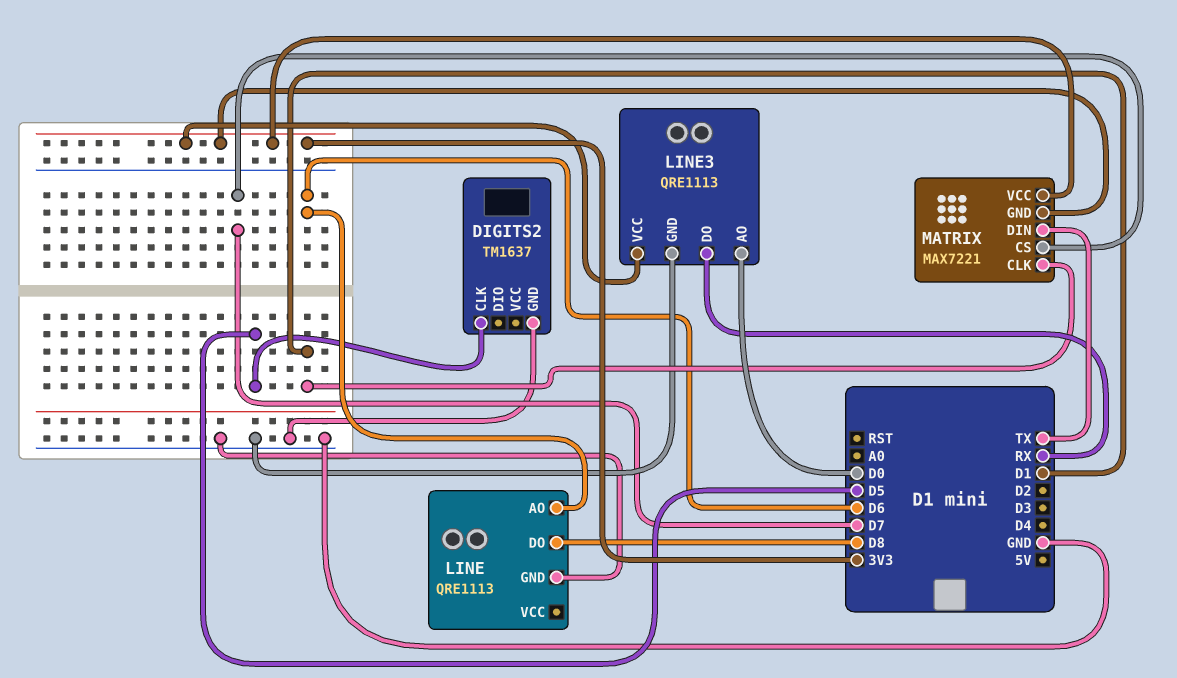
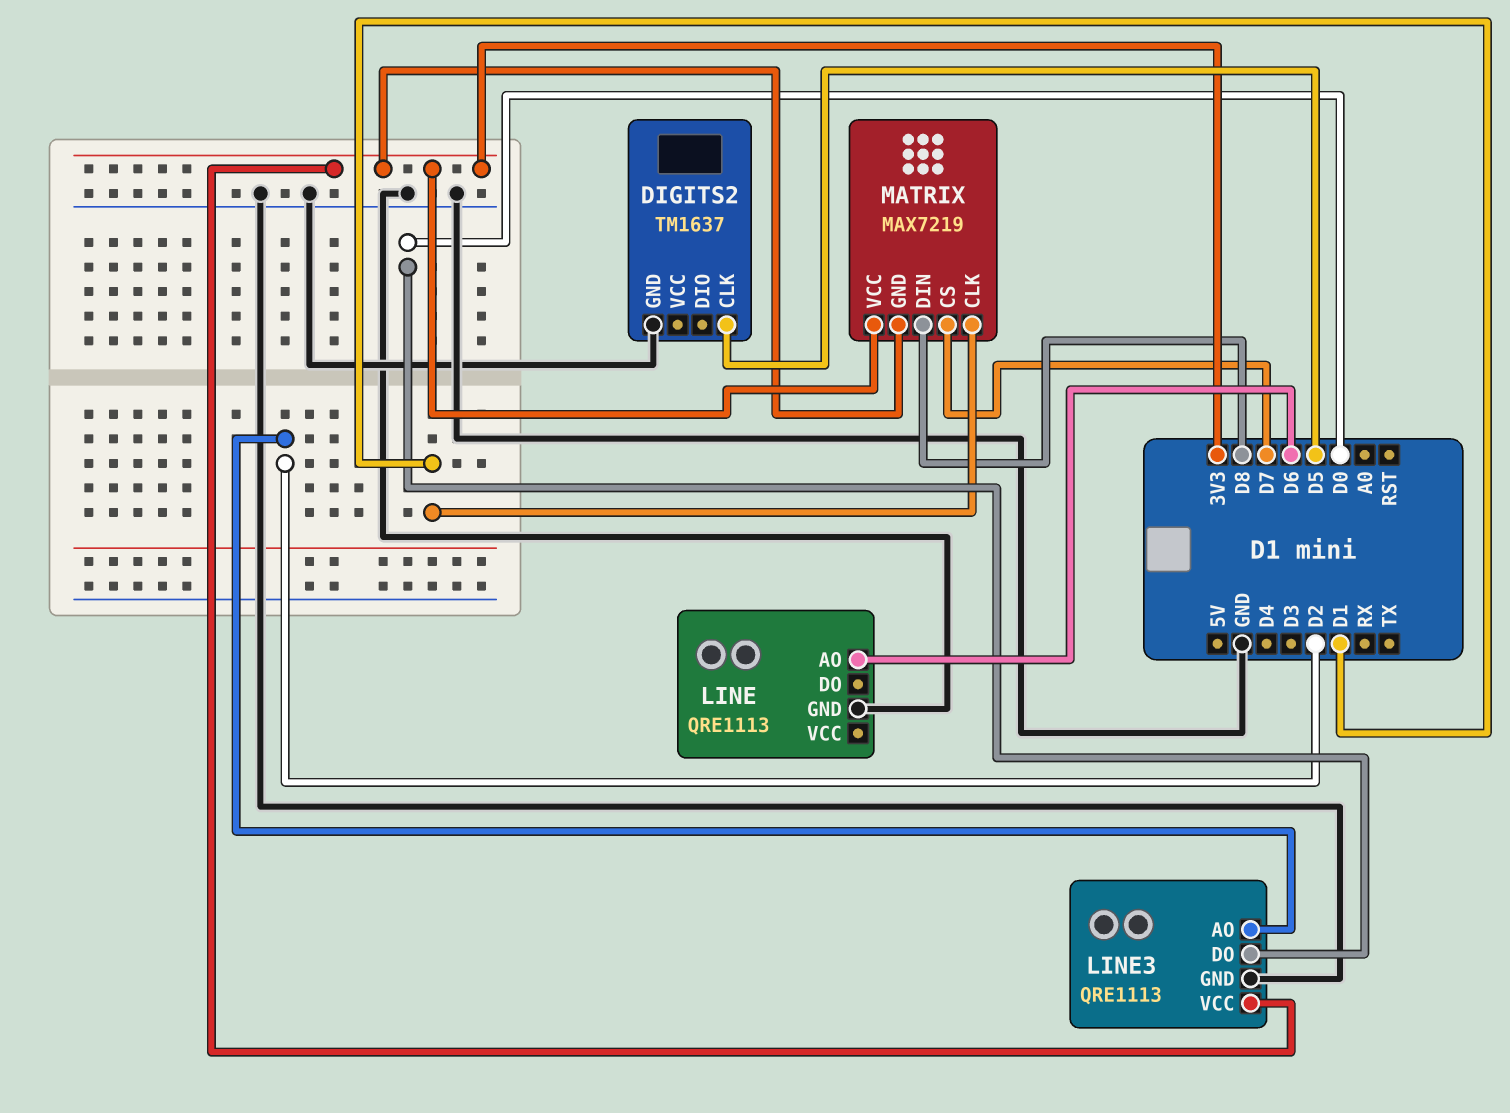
LINE pin DO: D8 -> none
LINE3 pin AO: D0 -> D2
LINE3 pin DO: RX -> D0
MATRIX: MAX7221 -> MAX7219
MATRIX pin DIN: TX -> D8

